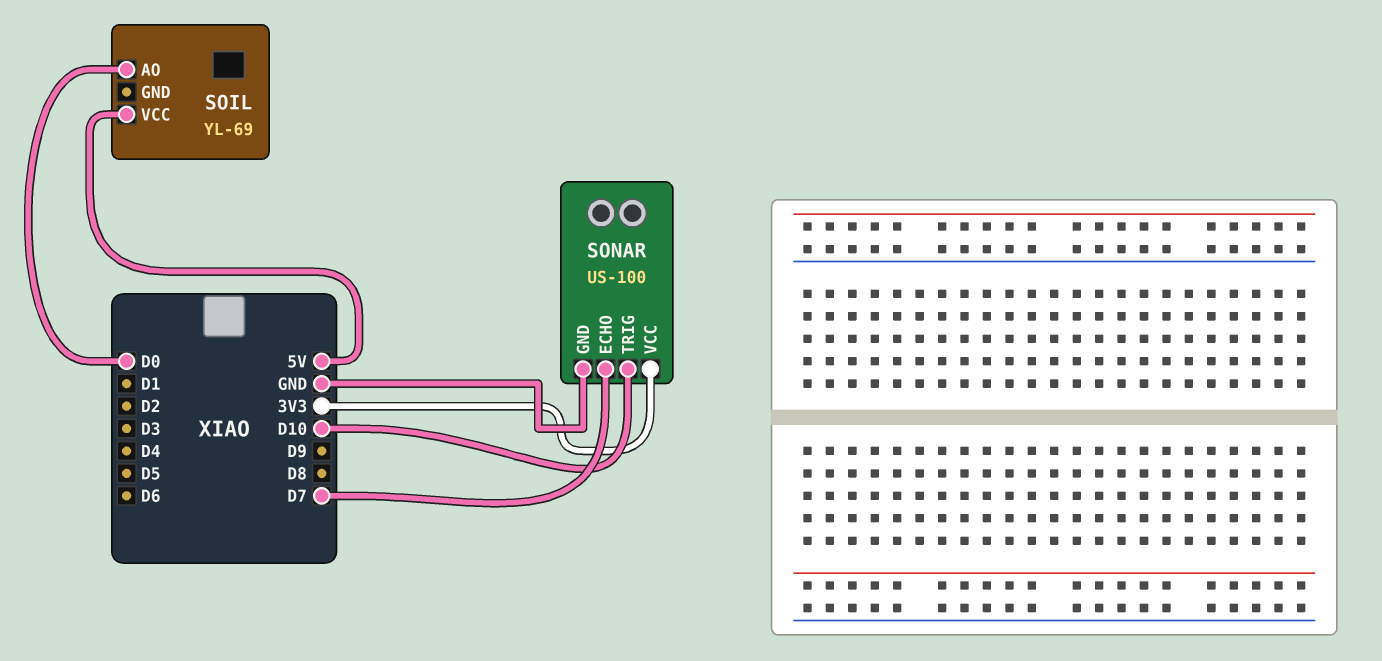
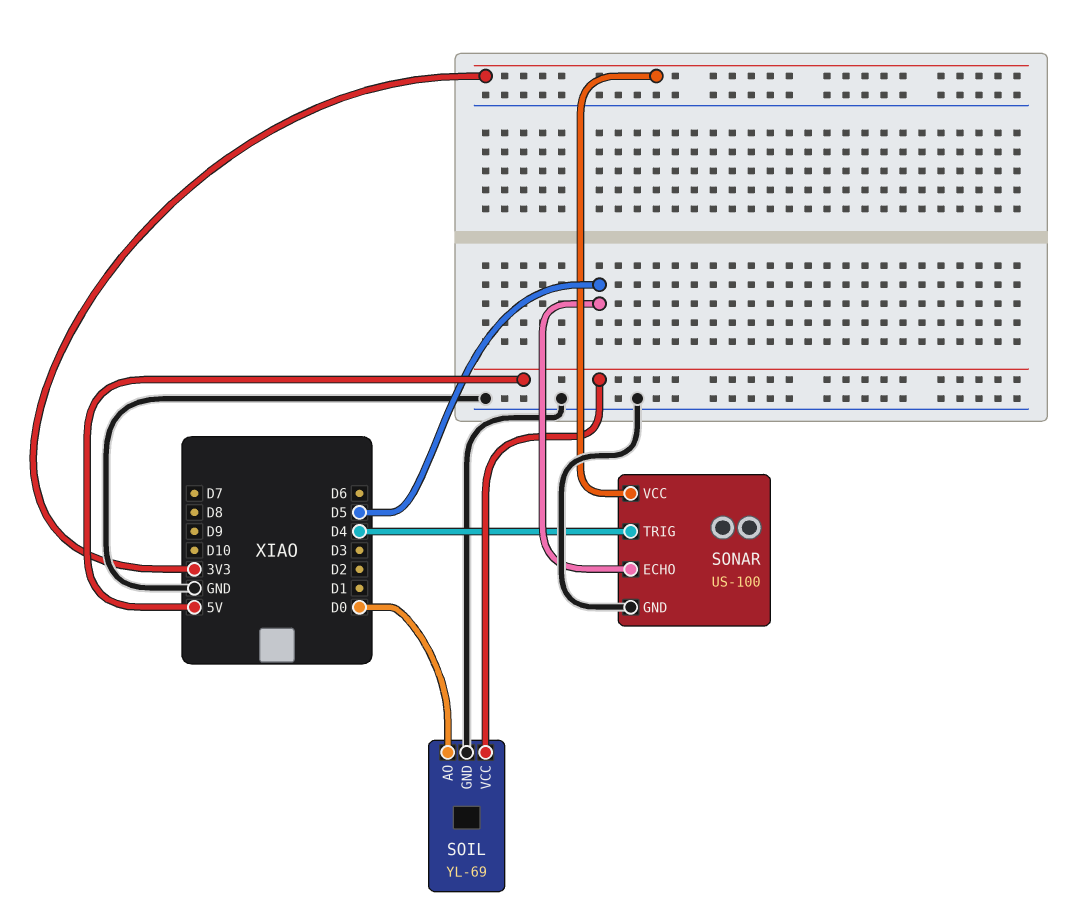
SOIL pin GND: none -> GND
SONAR pin ECHO: D7 -> D5
SONAR pin TRIG: D10 -> D4

